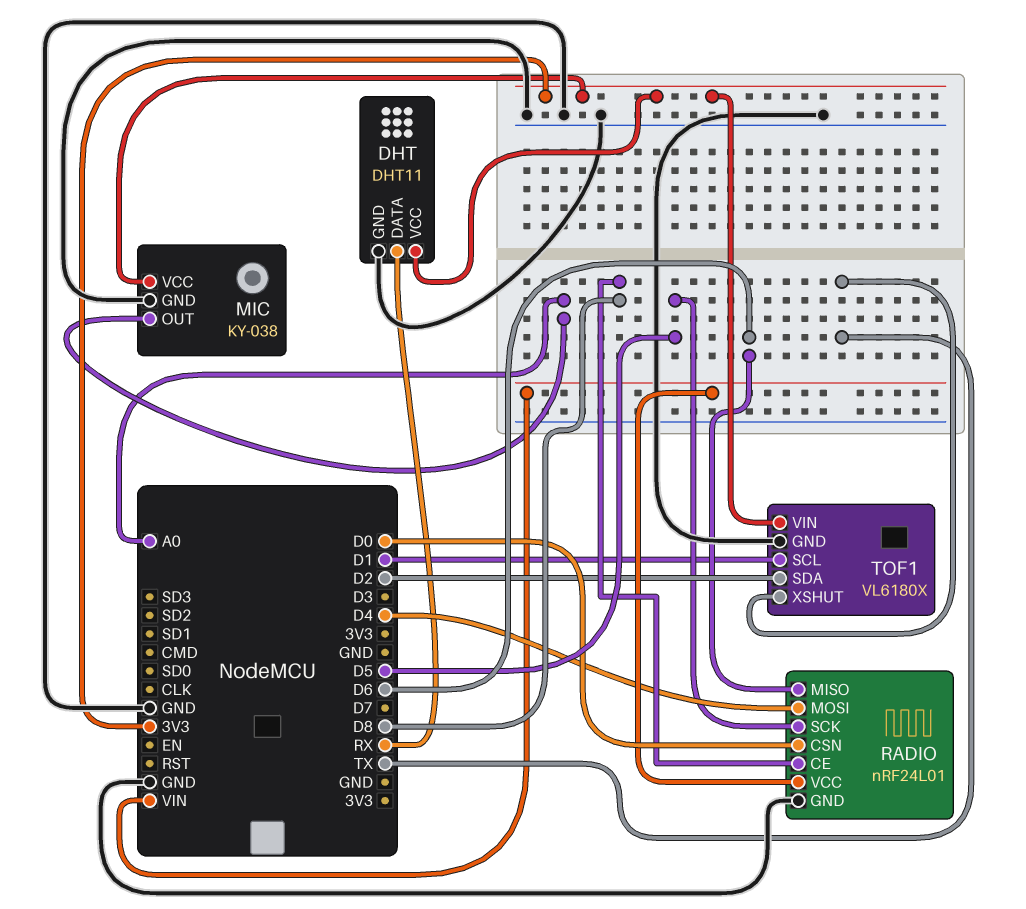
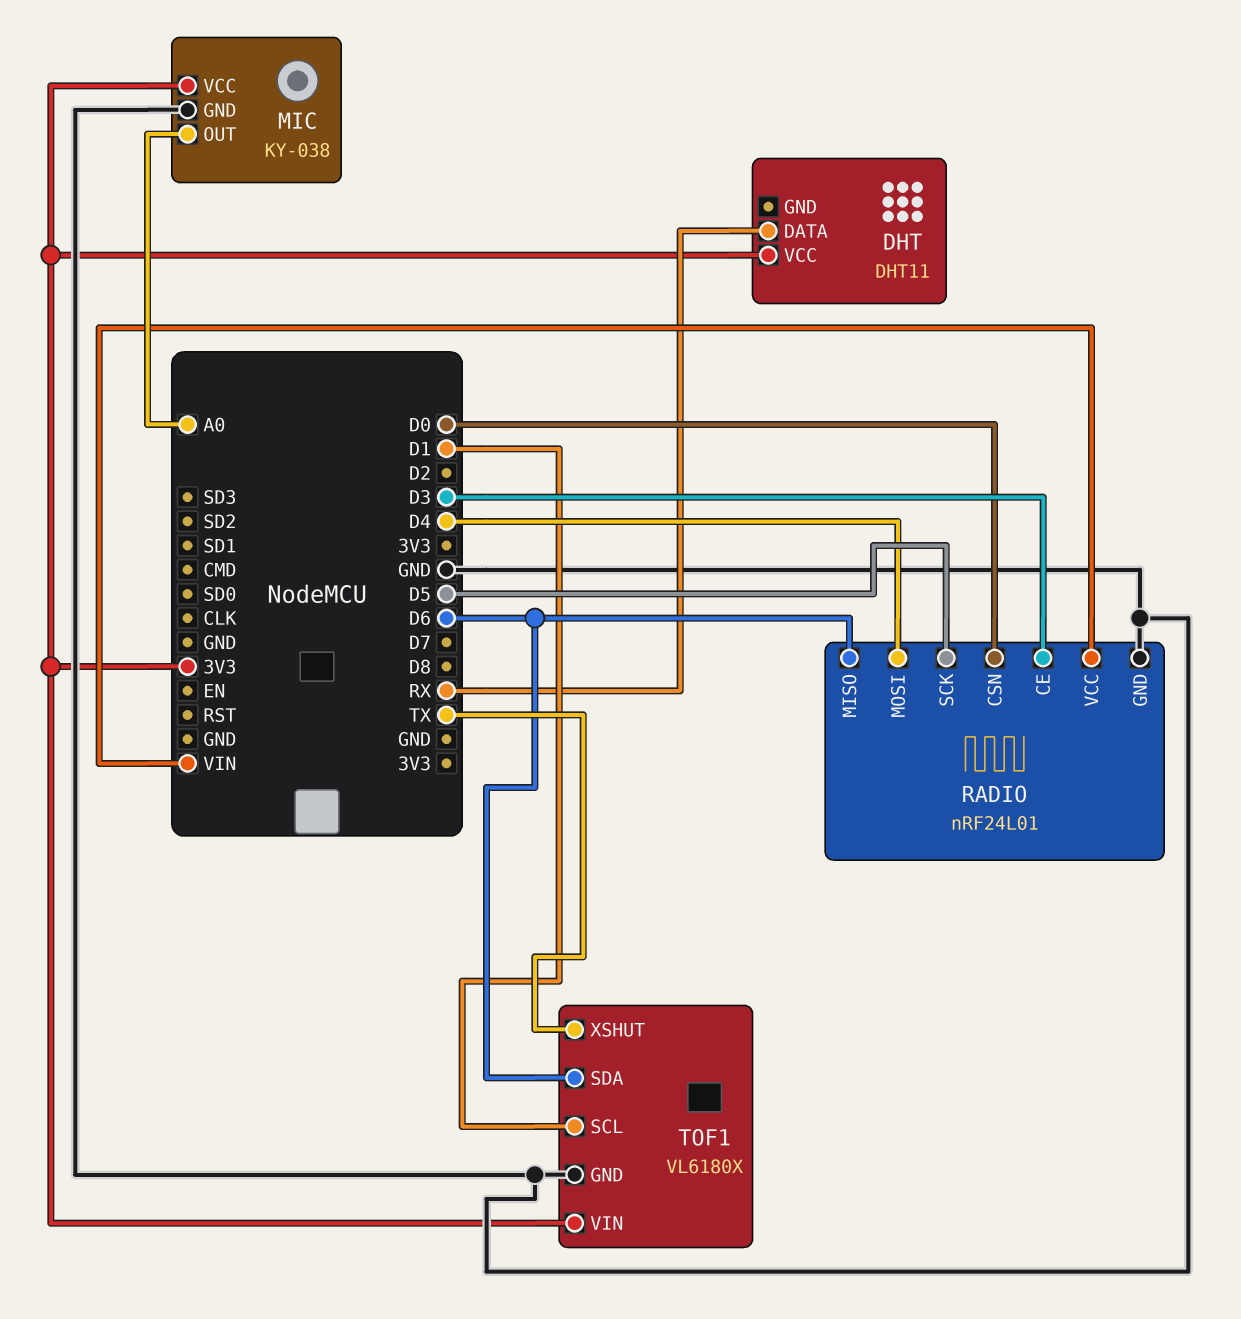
DHT pin GND: GND -> none
RADIO pin CE: D8 -> D3
TOF1 pin SDA: D2 -> D6

